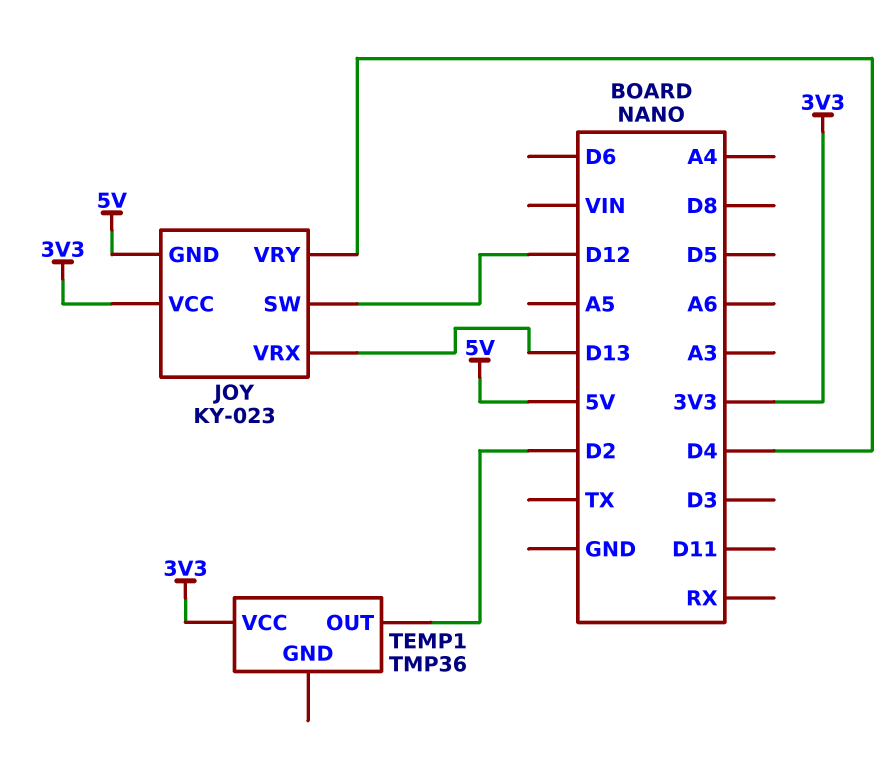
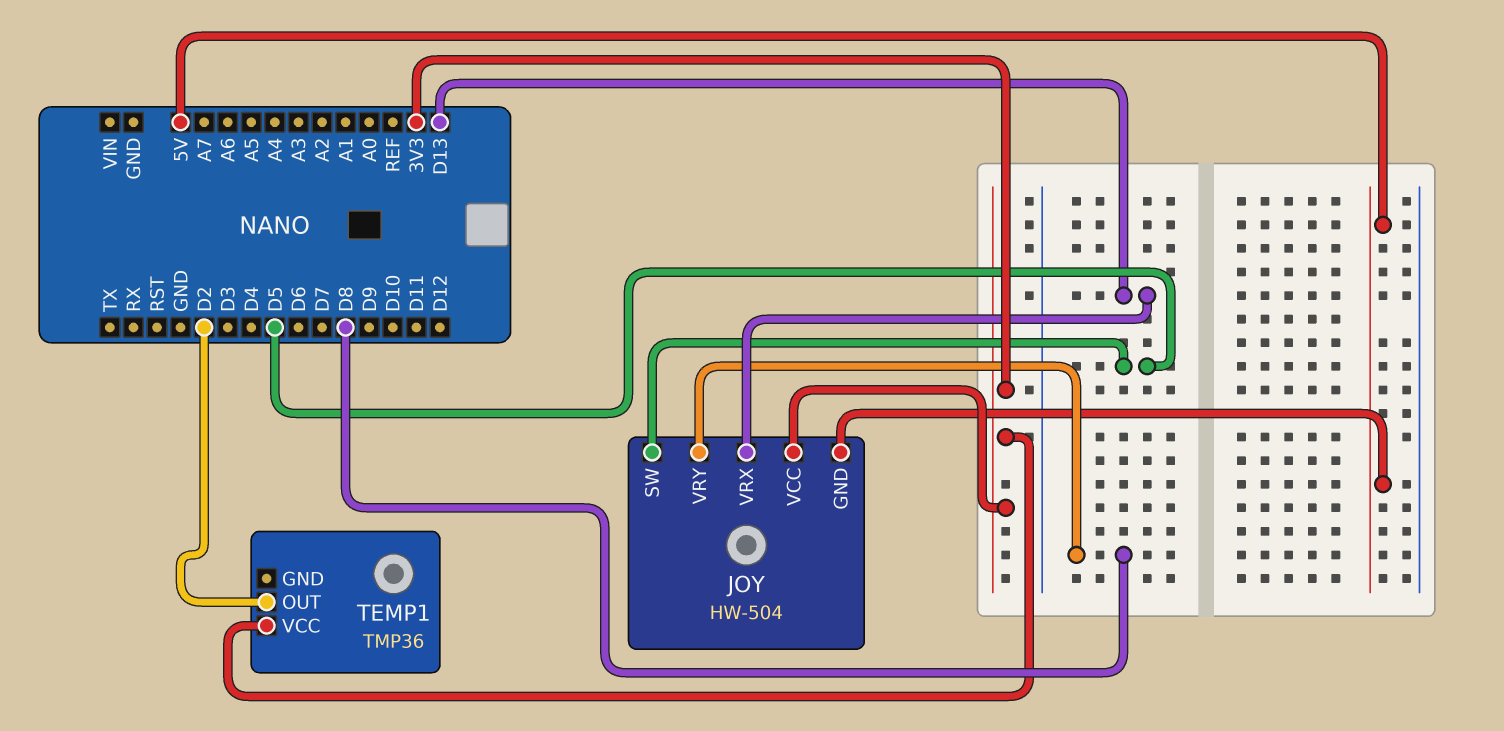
JOY: KY-023 -> HW-504
JOY pin SW: D12 -> D5
JOY pin VRY: D4 -> D8

